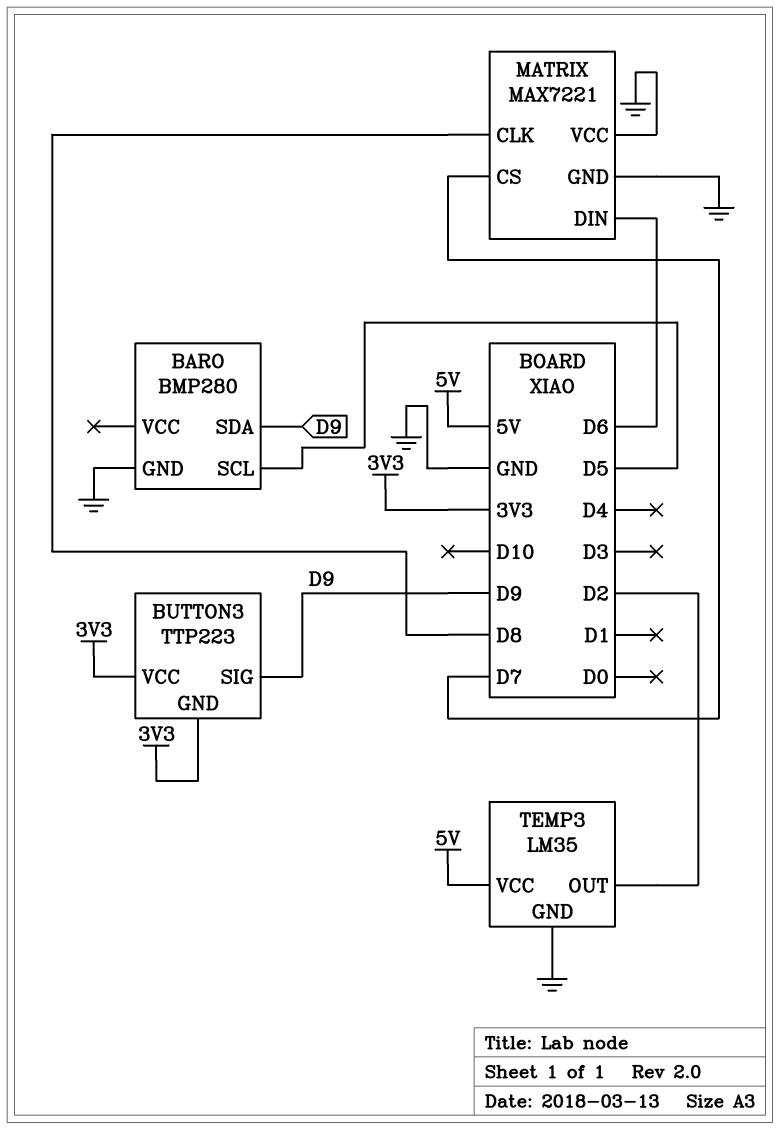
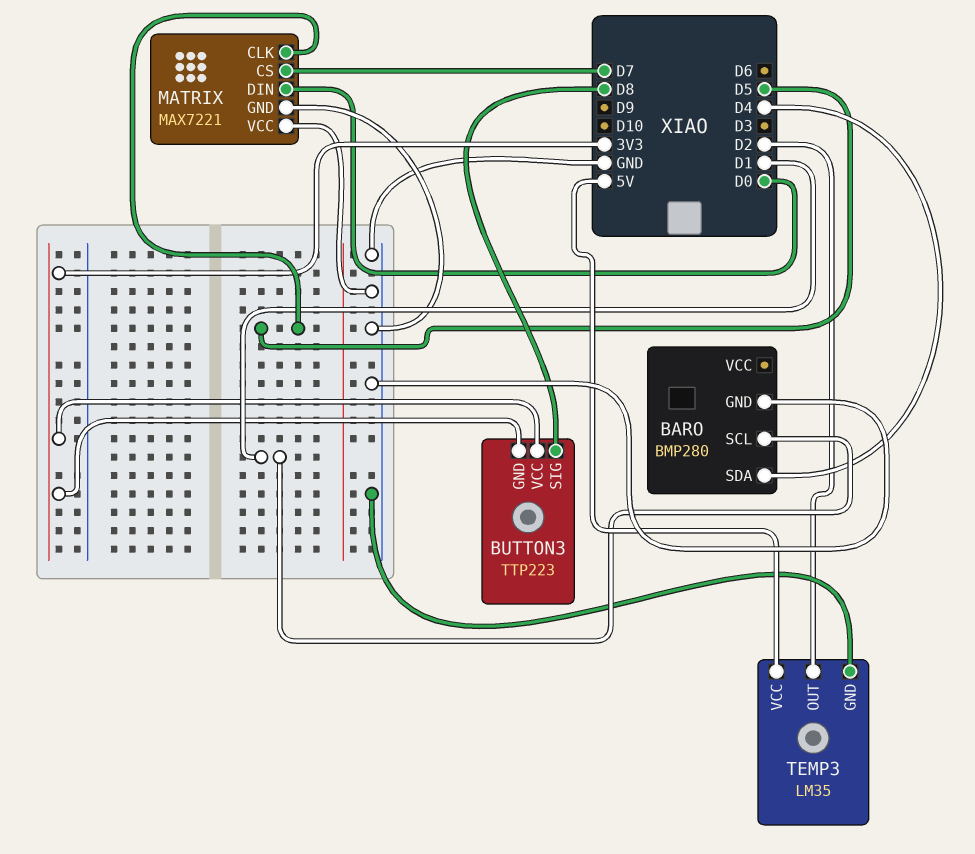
BARO pin SCL: D5 -> D1
BARO pin SDA: D9 -> D4
BUTTON3 pin SIG: D9 -> D8
MATRIX pin CLK: D8 -> D5
MATRIX pin DIN: D6 -> D0

